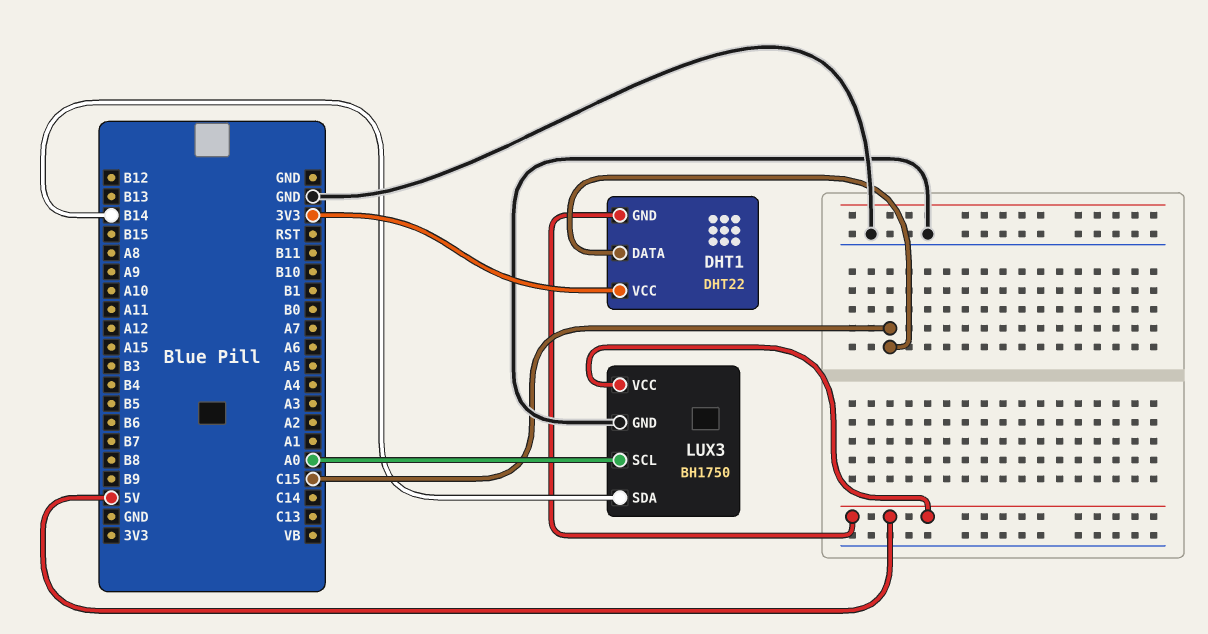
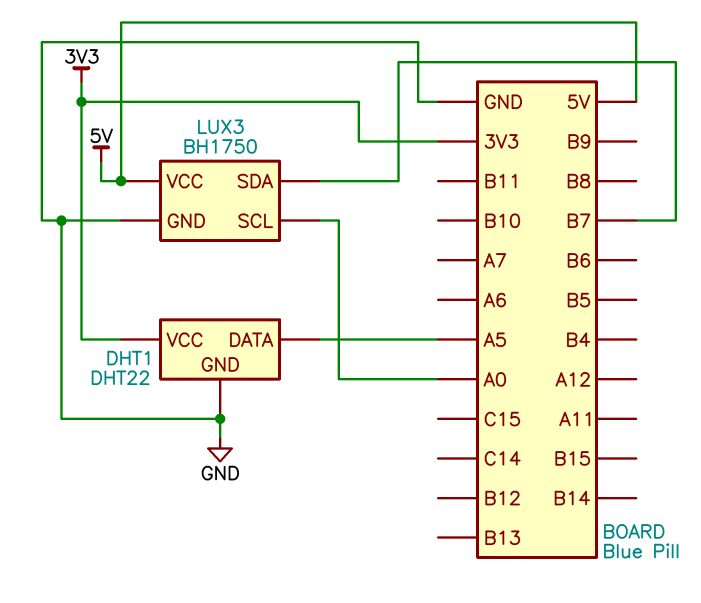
DHT1 pin DATA: C15 -> A5
DHT1 pin GND: 5V -> GND
LUX3 pin SDA: B14 -> B7

